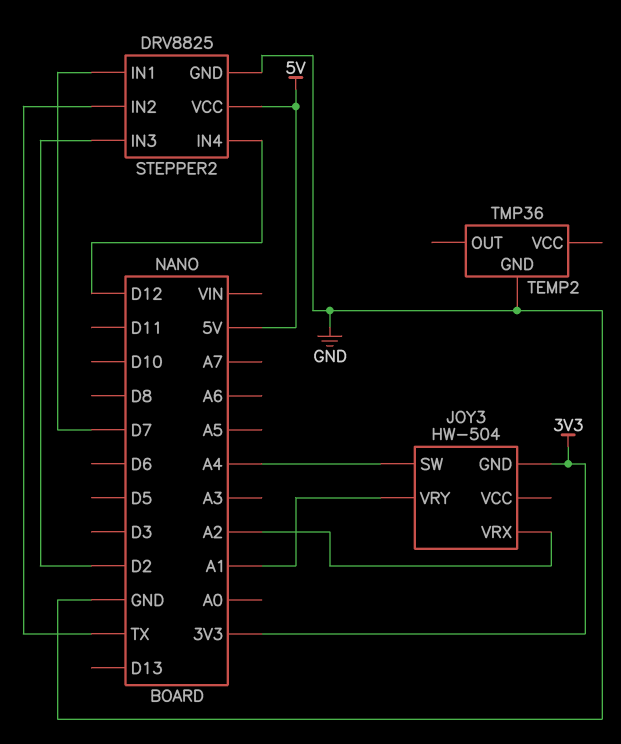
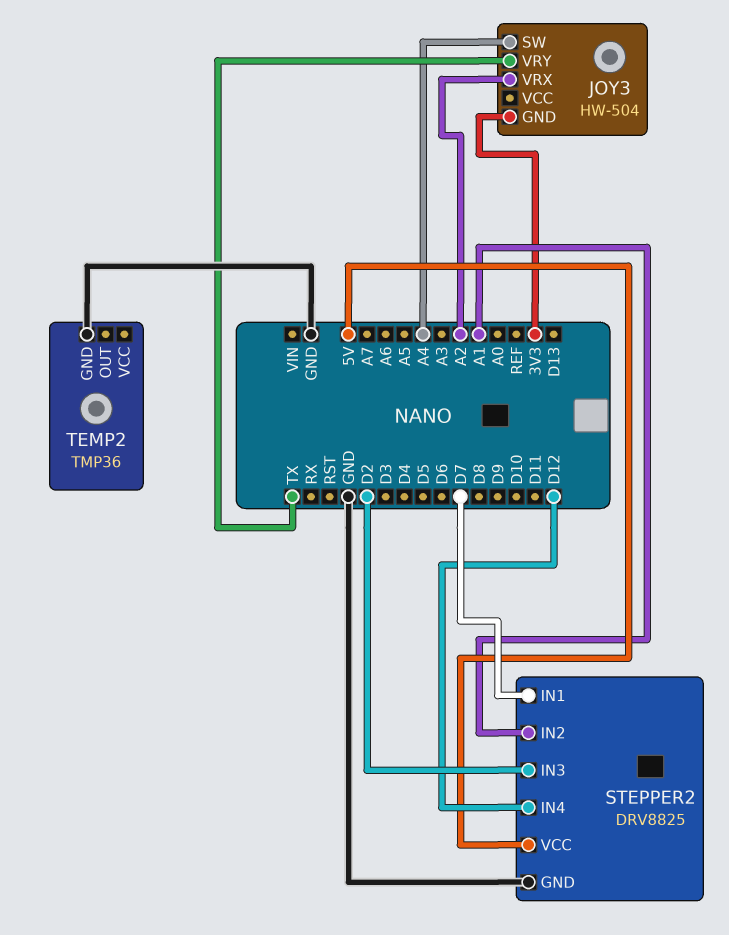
JOY3 pin VRY: A1 -> TX
STEPPER2 pin IN2: TX -> A1

